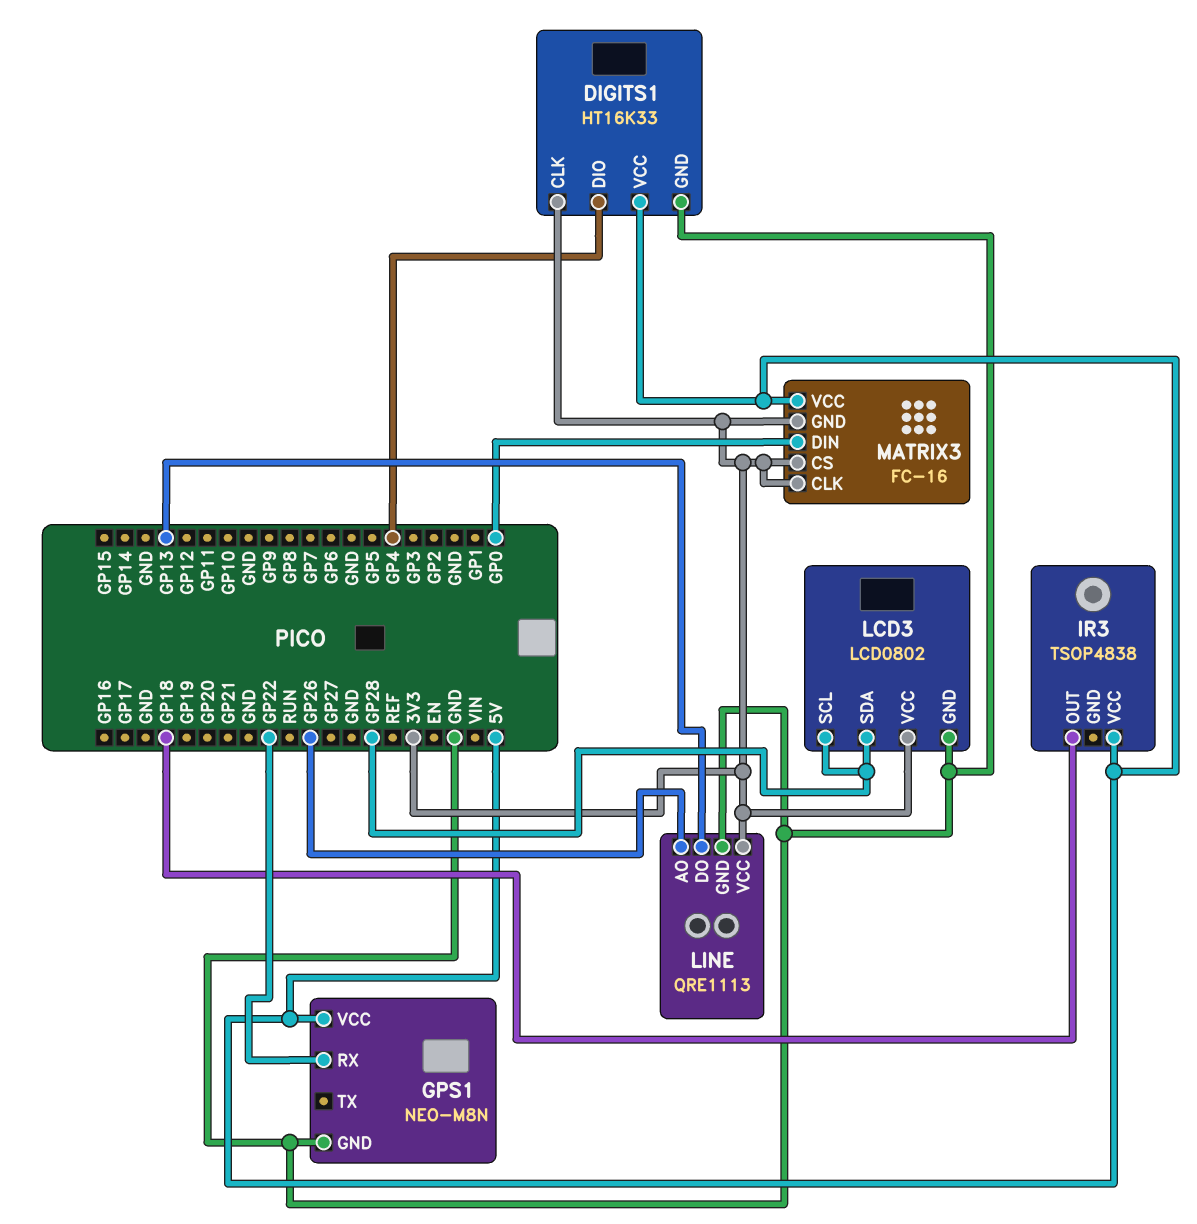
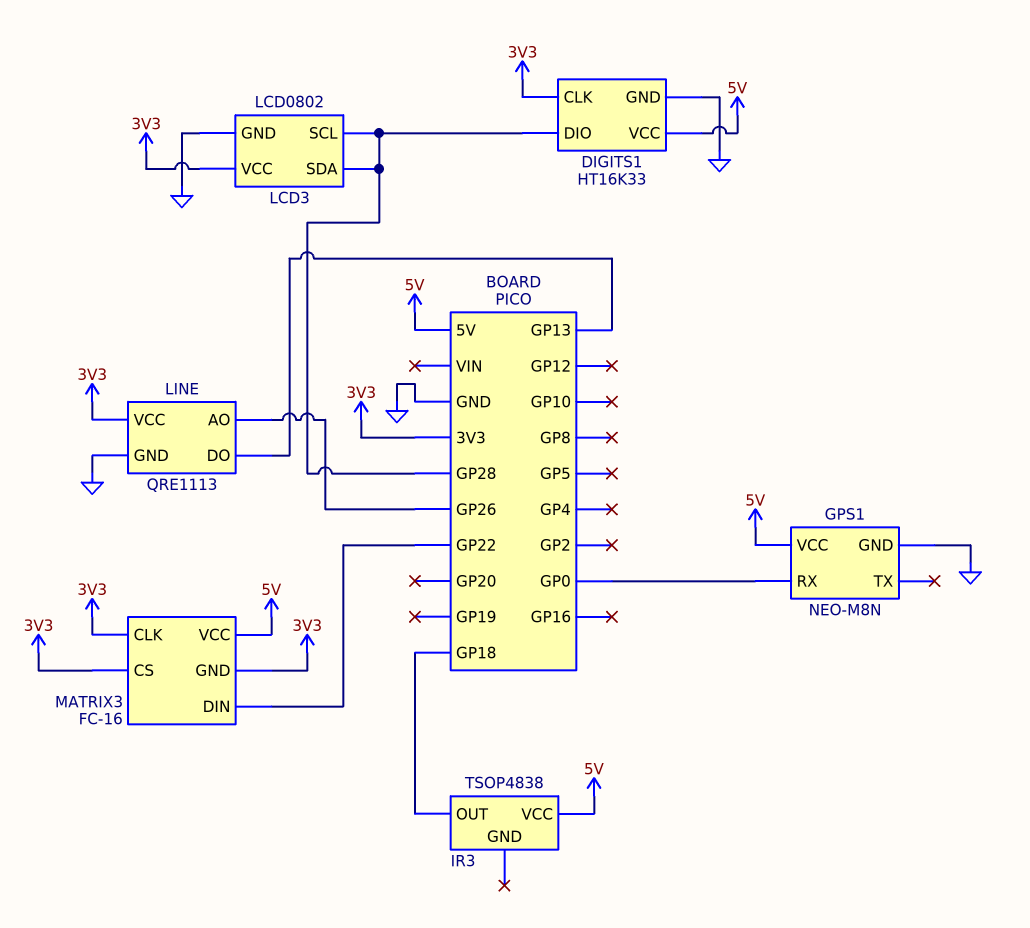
DIGITS1 pin DIO: GP4 -> GP28
GPS1 pin RX: GP22 -> GP0
MATRIX3 pin DIN: GP0 -> GP22

